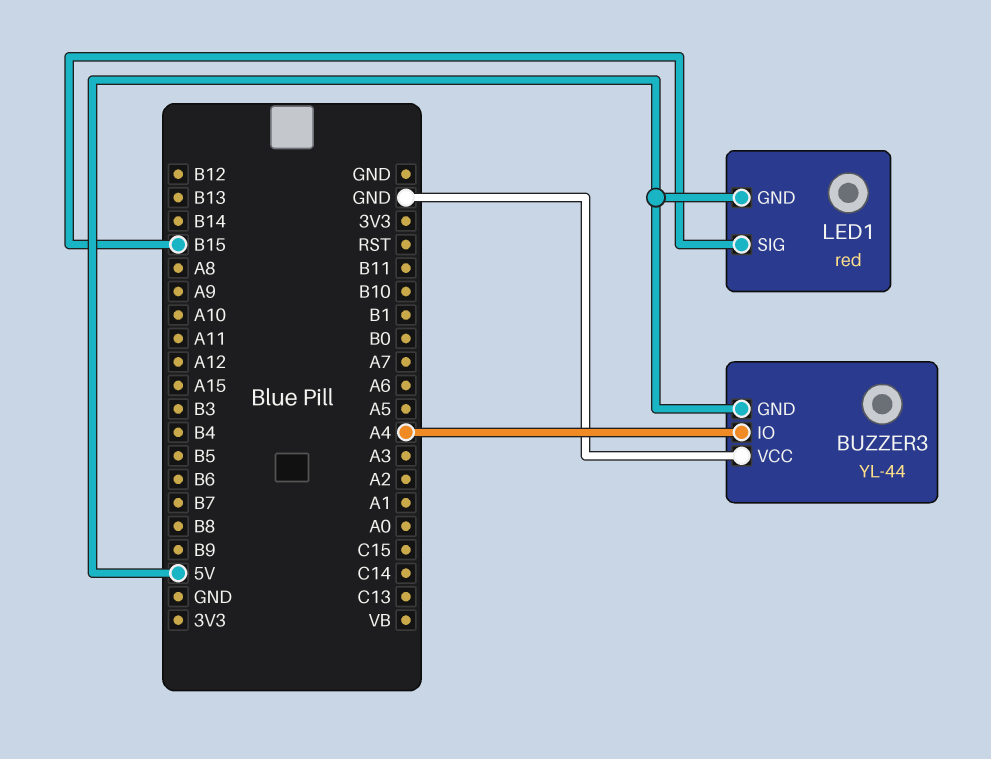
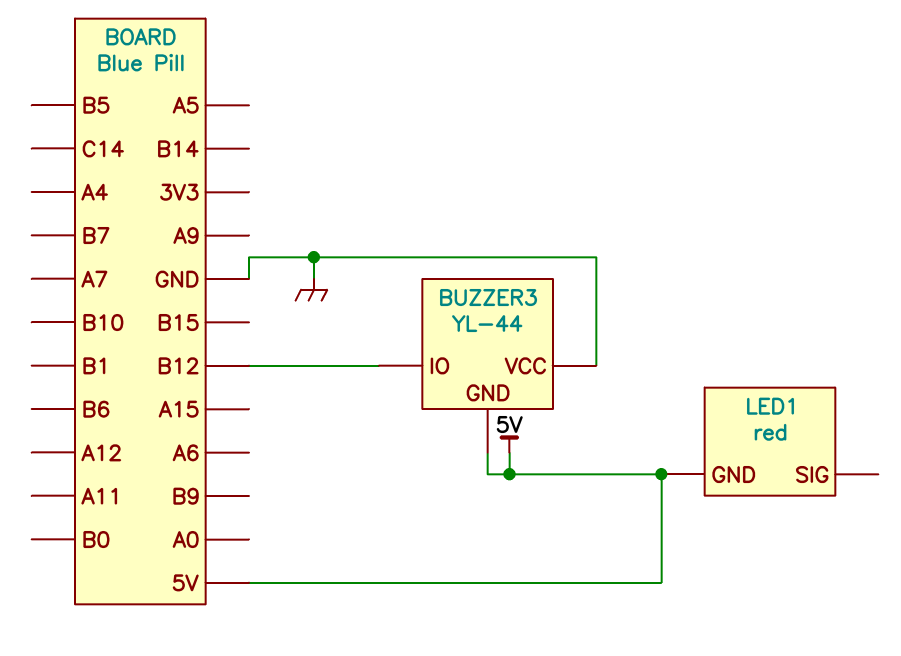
BUZZER3 pin IO: A4 -> B12
LED1 pin SIG: B15 -> none

